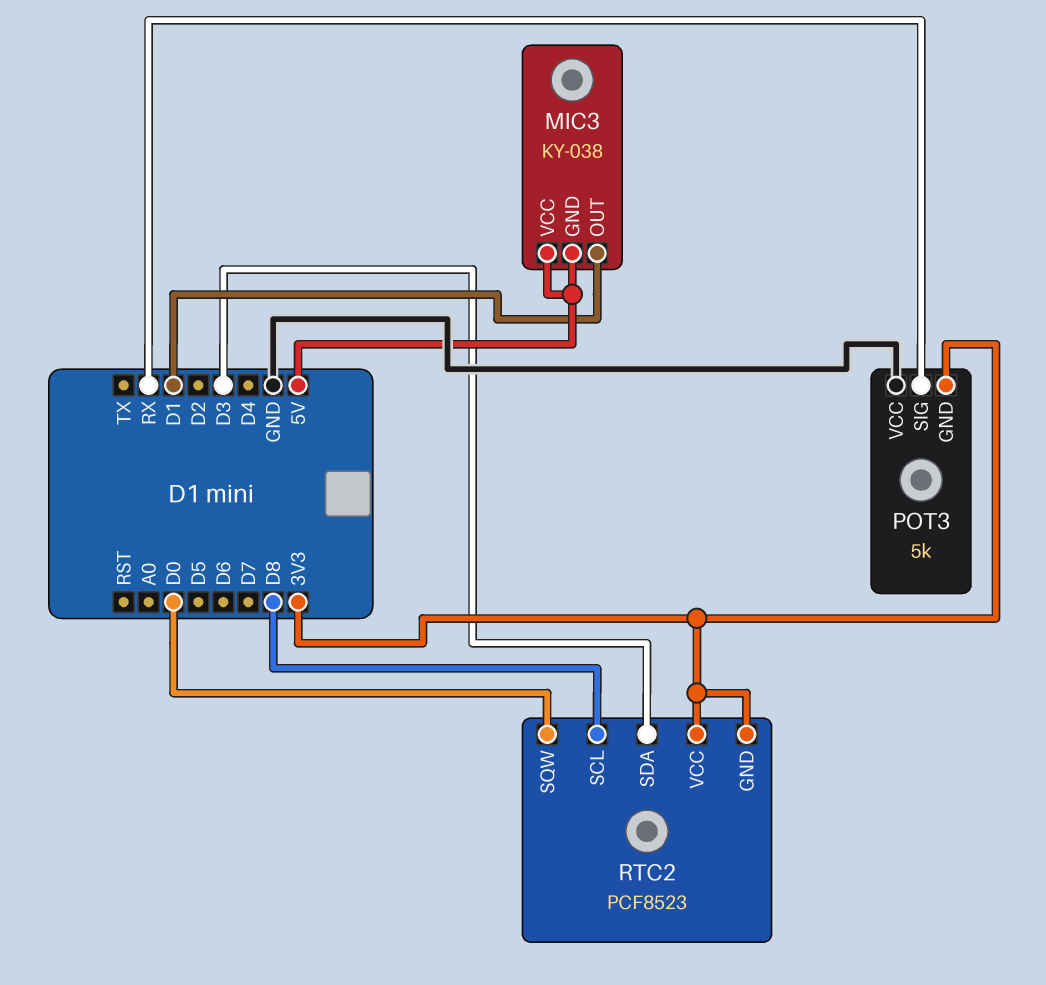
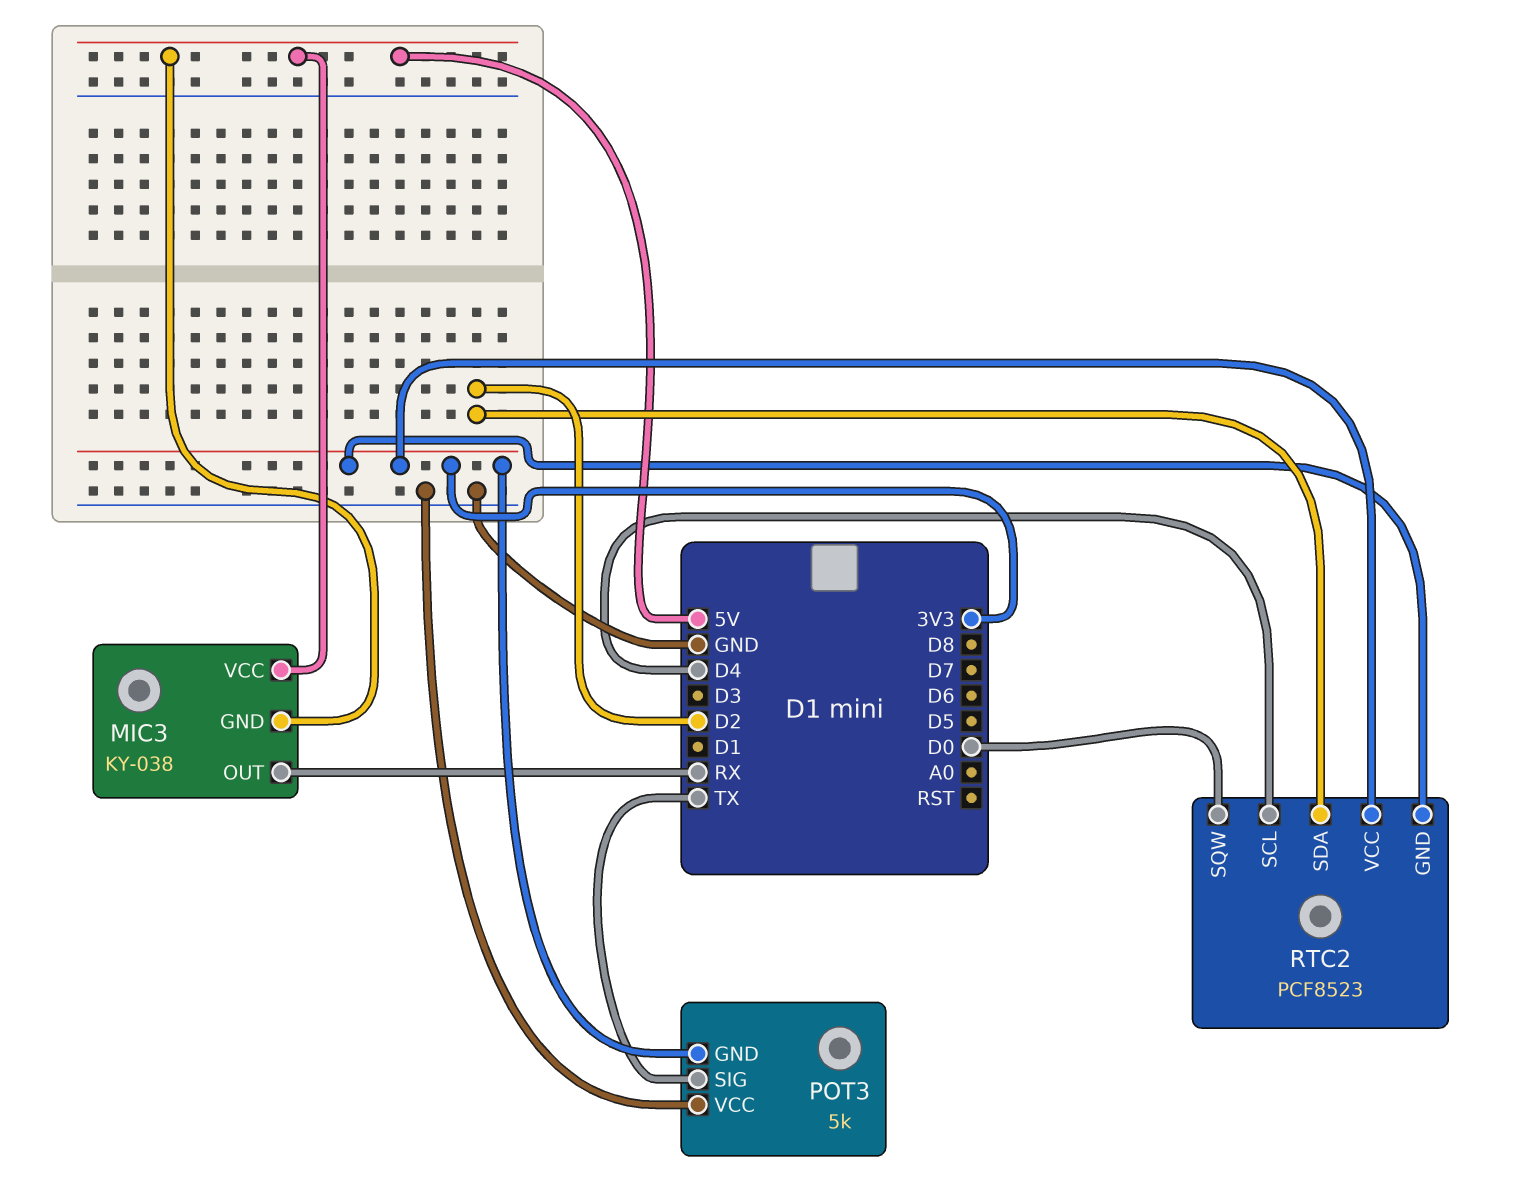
MIC3 pin OUT: D1 -> RX
POT3 pin SIG: RX -> TX
RTC2 pin SCL: D8 -> D4
RTC2 pin SDA: D3 -> D2

